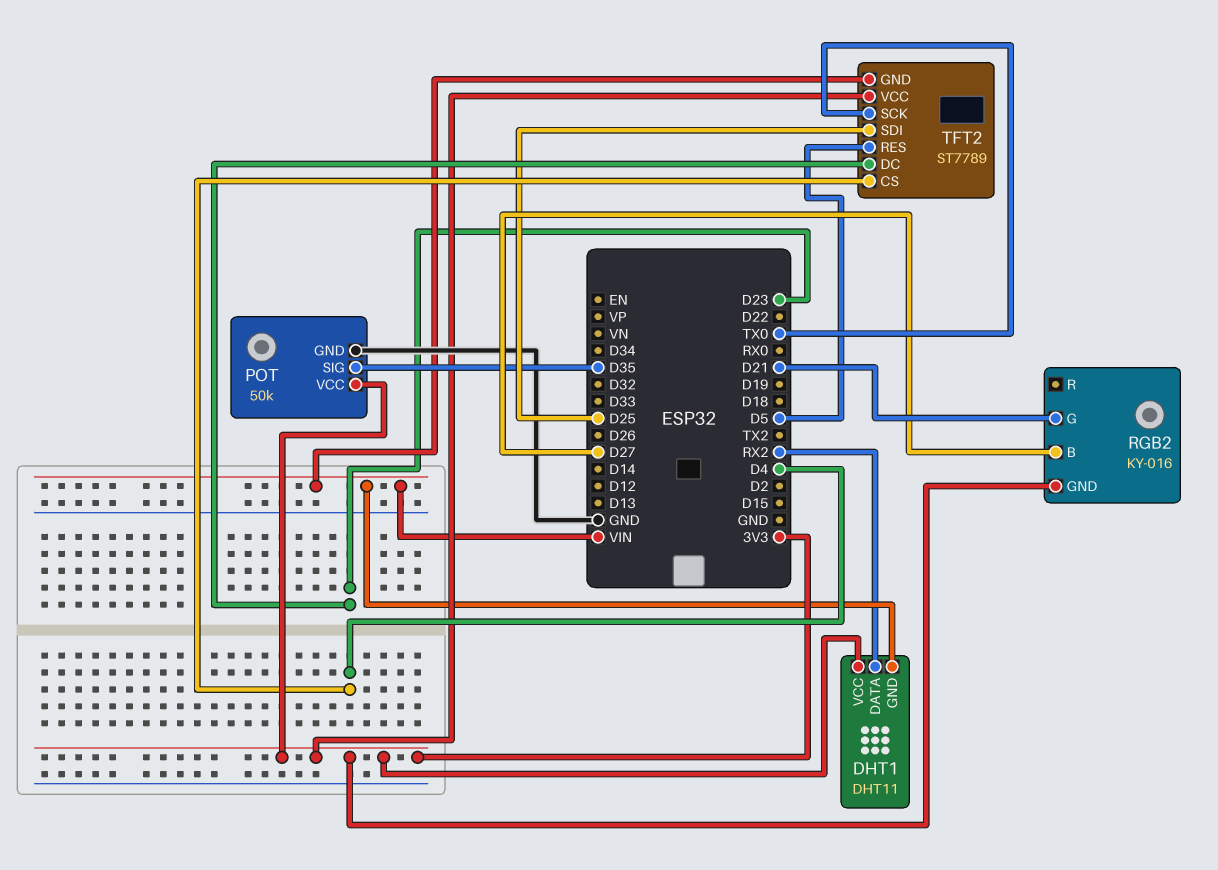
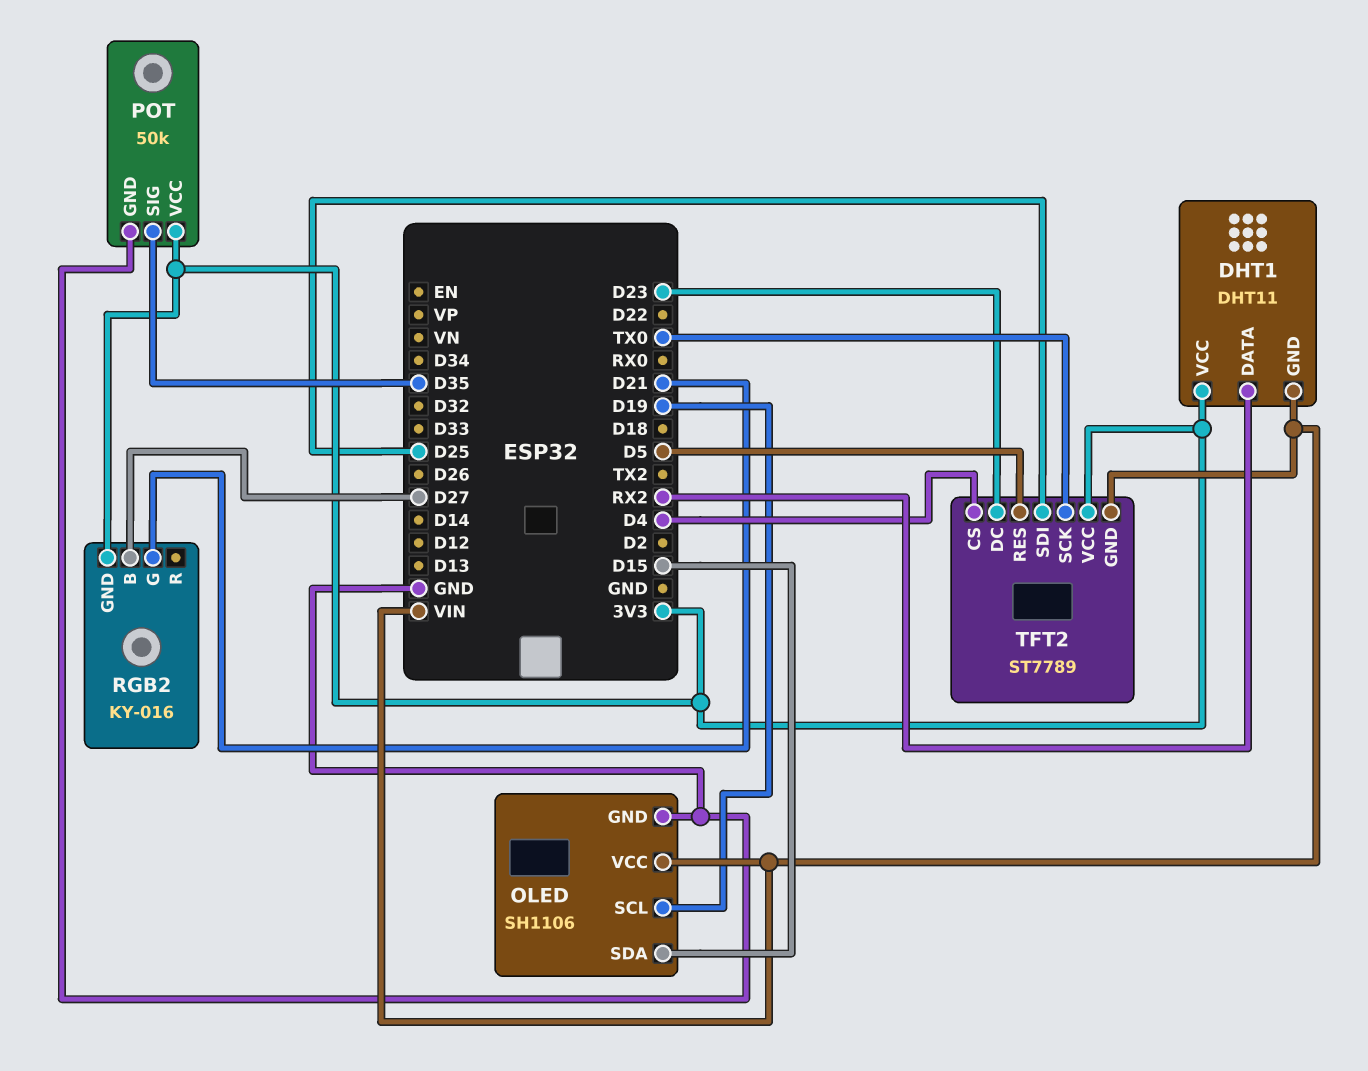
OLED: none -> SH1106
OLED pin GND: none -> GND
OLED pin SCL: none -> D19
OLED pin SDA: none -> D15
OLED pin VCC: none -> VIN

